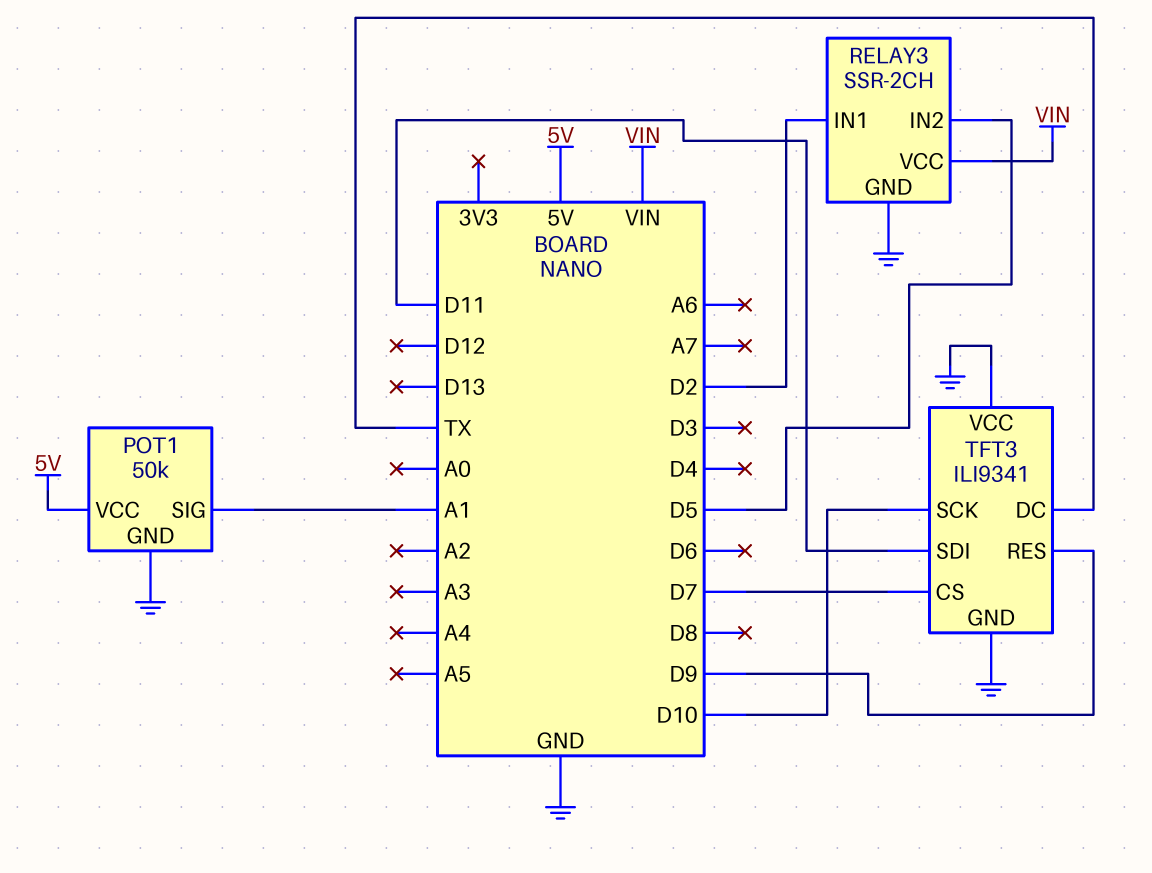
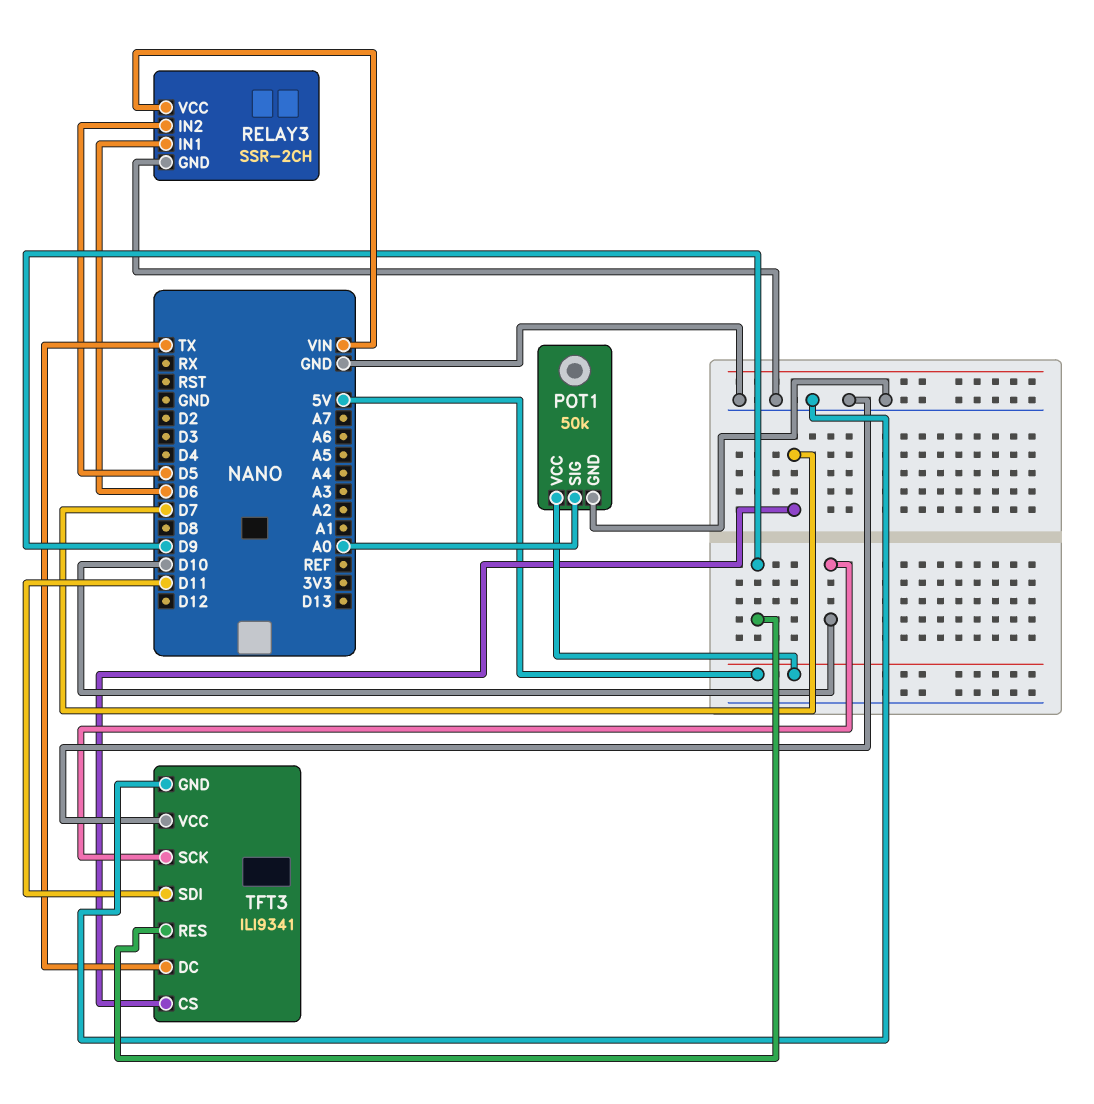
POT1 pin SIG: A1 -> A0
RELAY3 pin IN1: D2 -> D6

